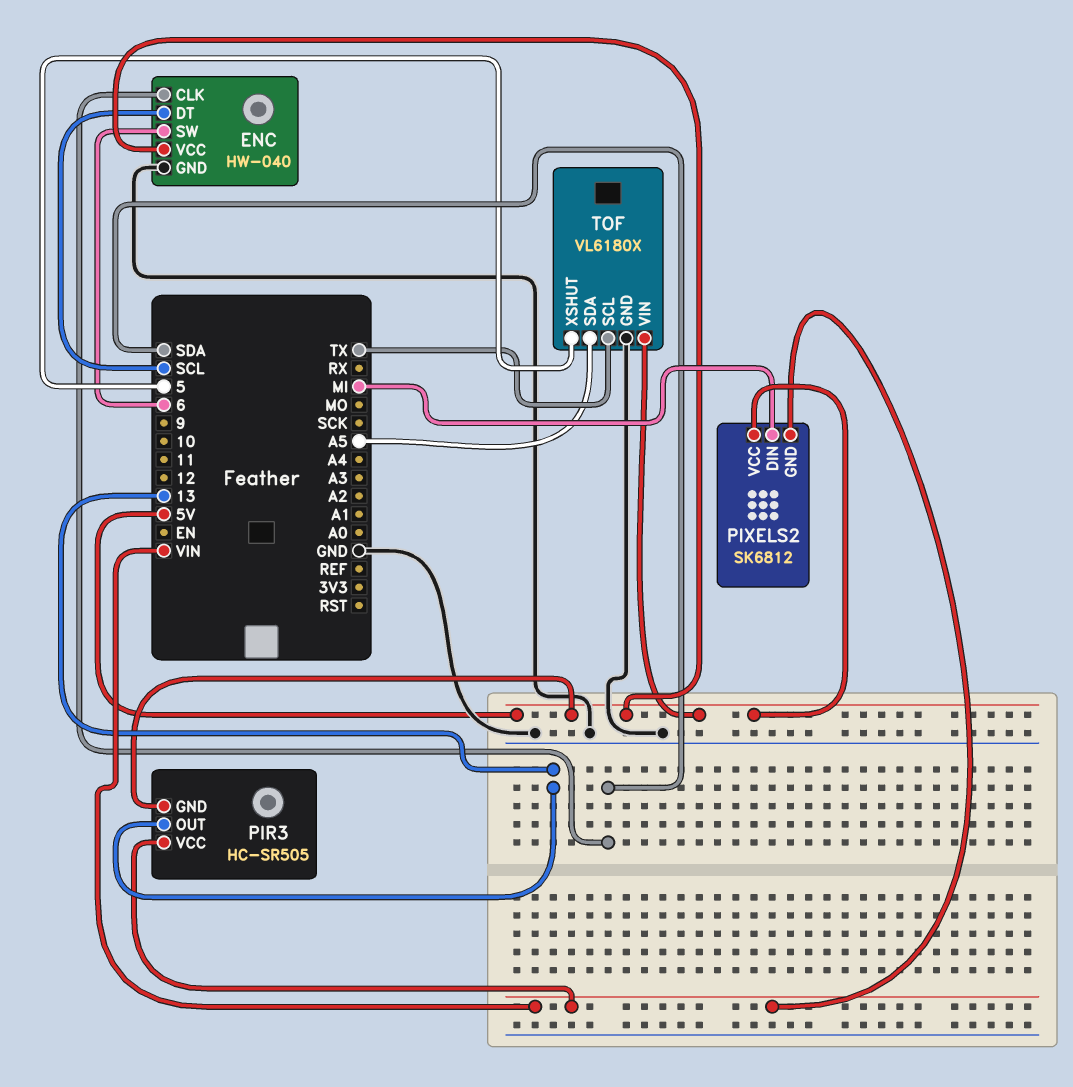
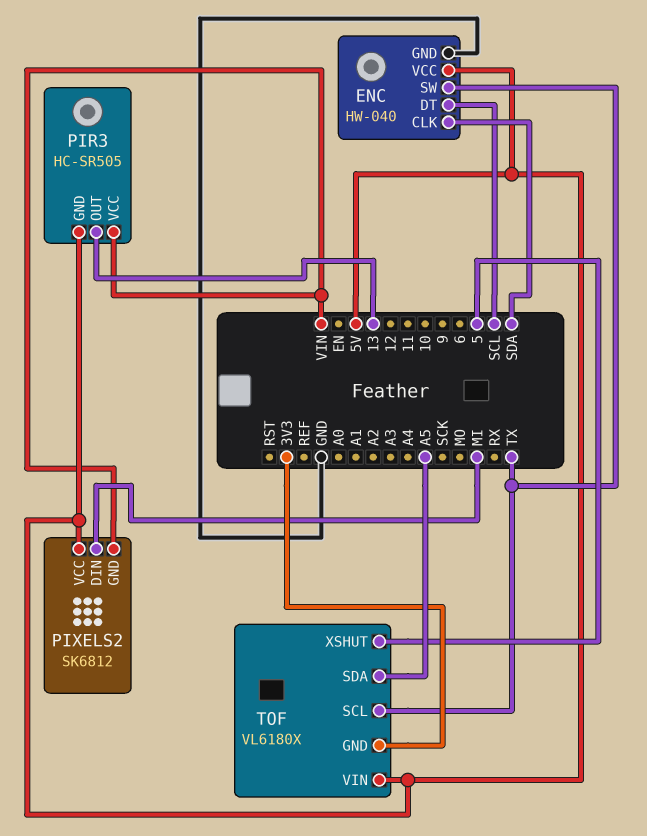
ENC pin SW: 6 -> TX
TOF pin GND: GND -> 3V3

